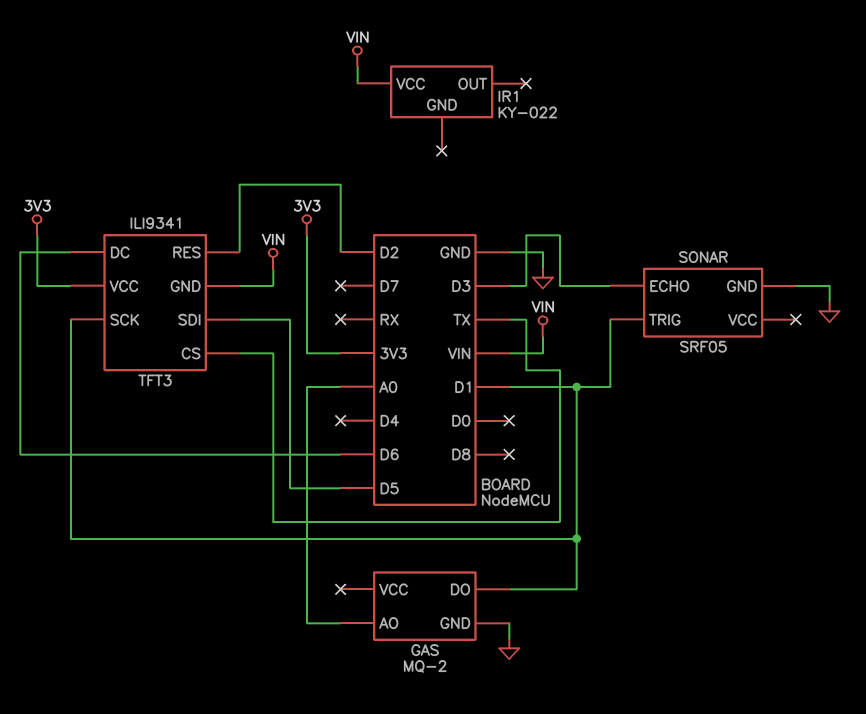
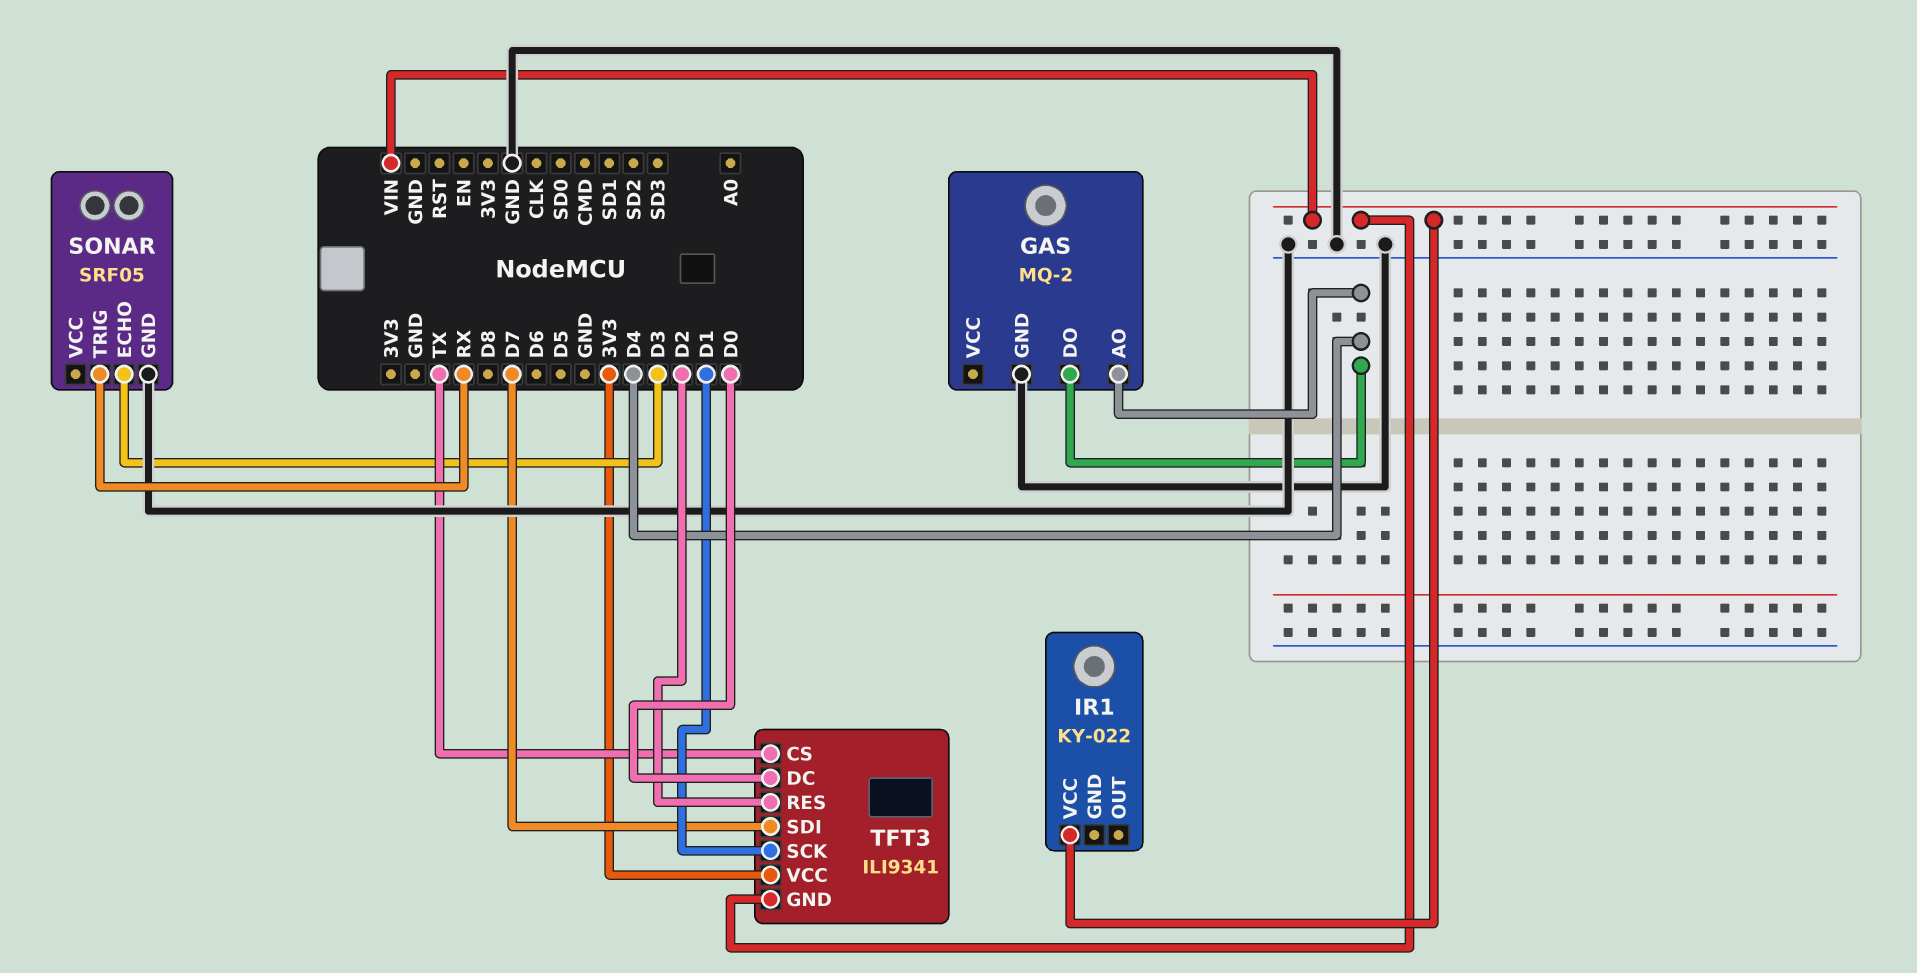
GAS pin AO: A0 -> D4
GAS pin DO: D1 -> D4
SONAR pin TRIG: D1 -> RX
TFT3 pin DC: D6 -> D0
TFT3 pin SDI: D5 -> D7

